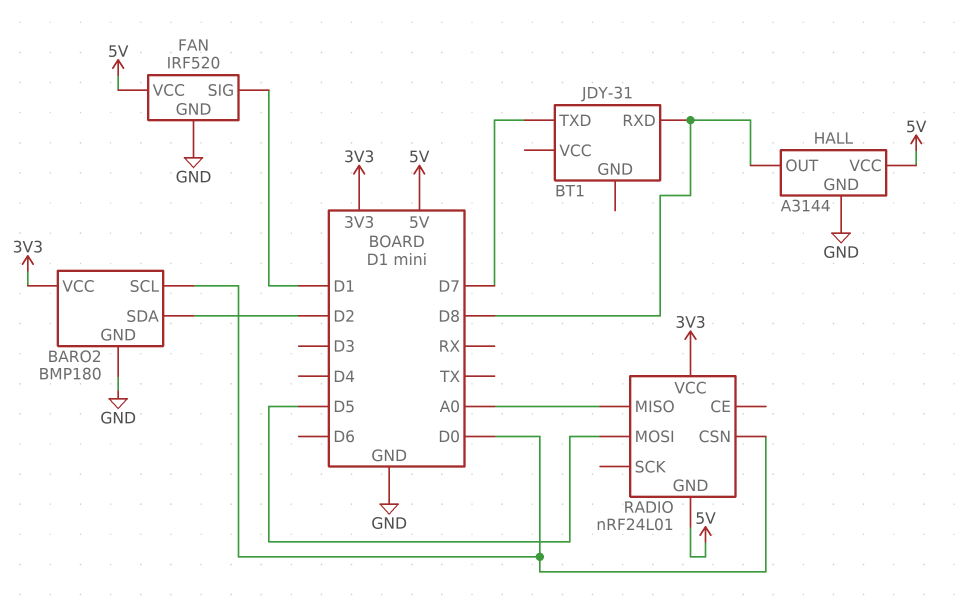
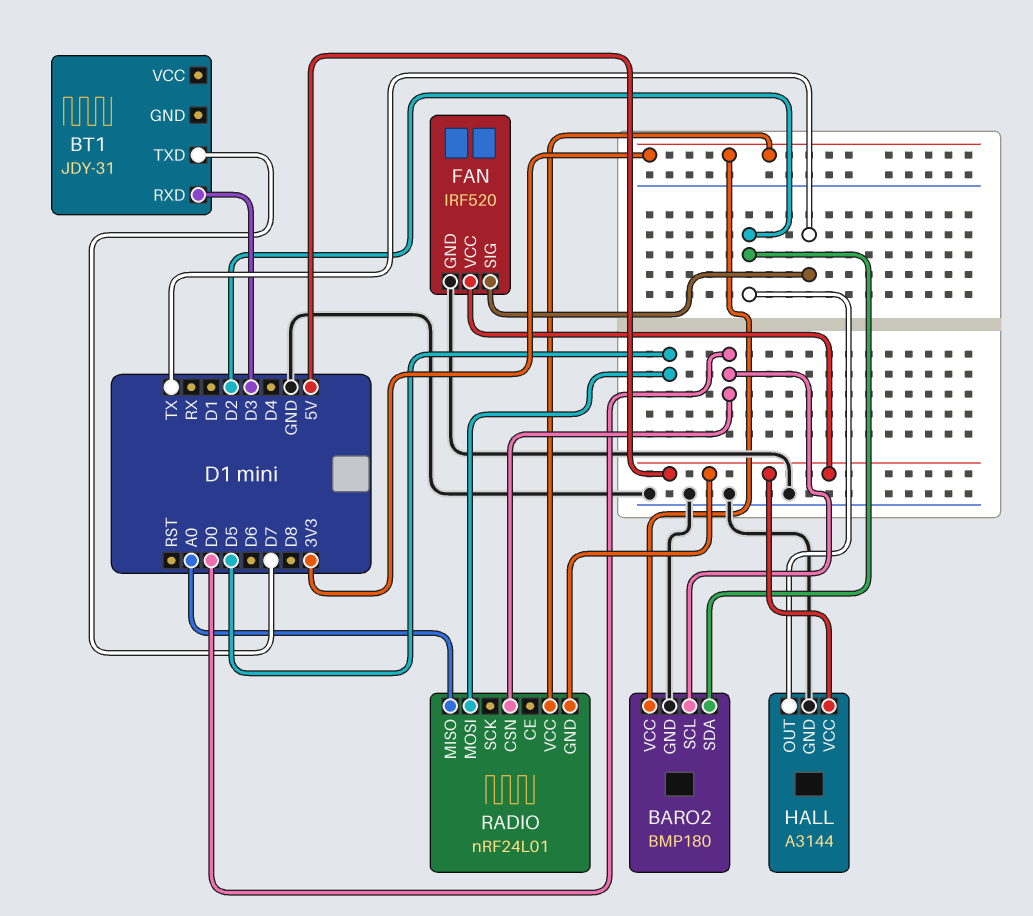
BT1 pin RXD: D8 -> D3
FAN pin SIG: D1 -> TX
HALL pin OUT: D8 -> D2

